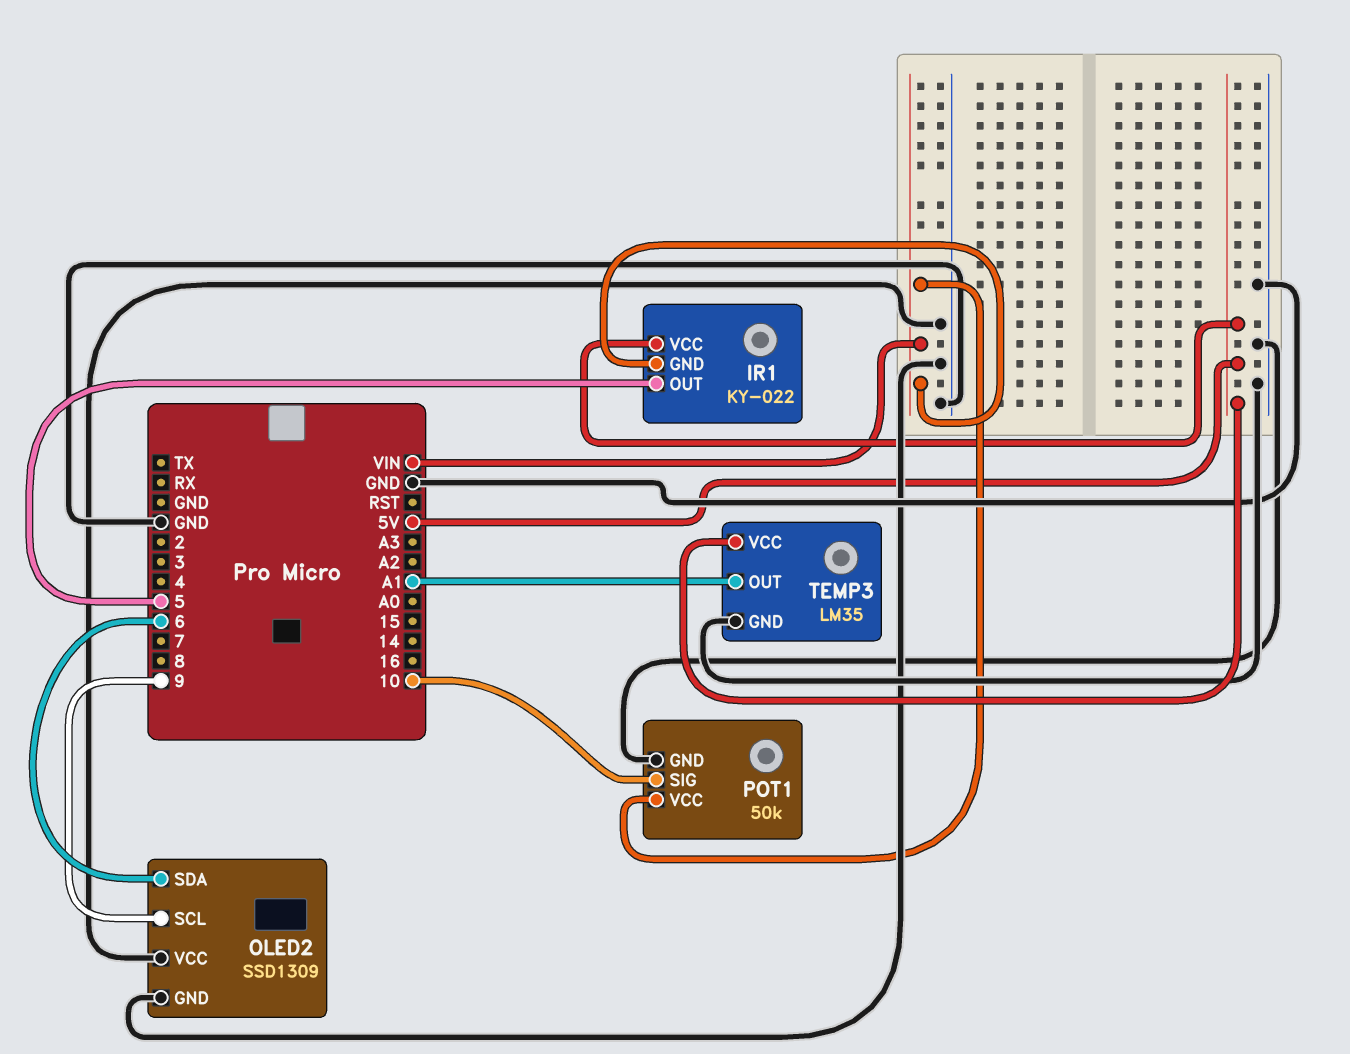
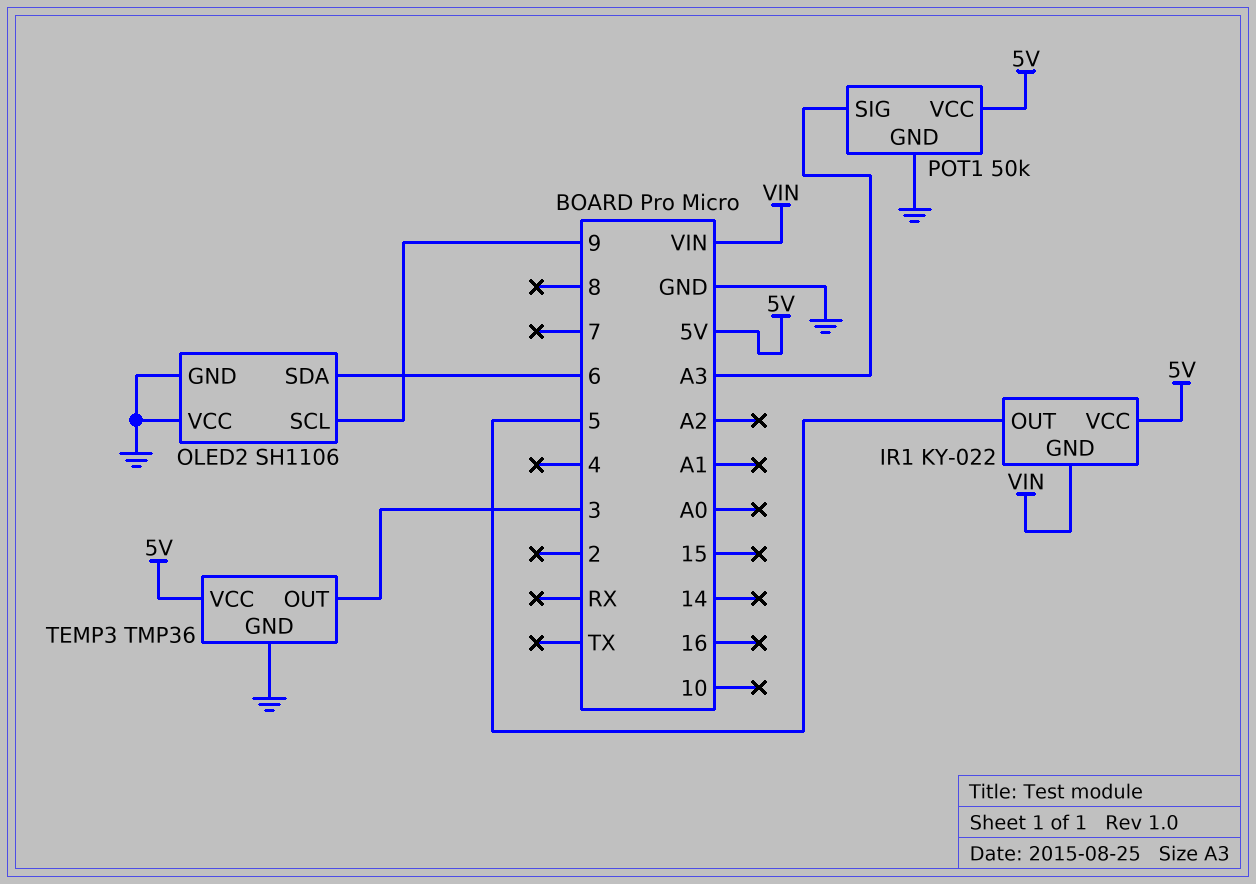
OLED2: SSD1309 -> SH1106
POT1 pin SIG: 10 -> A3
POT1 pin VCC: VIN -> 5V
TEMP3: LM35 -> TMP36
TEMP3 pin OUT: A1 -> 3

